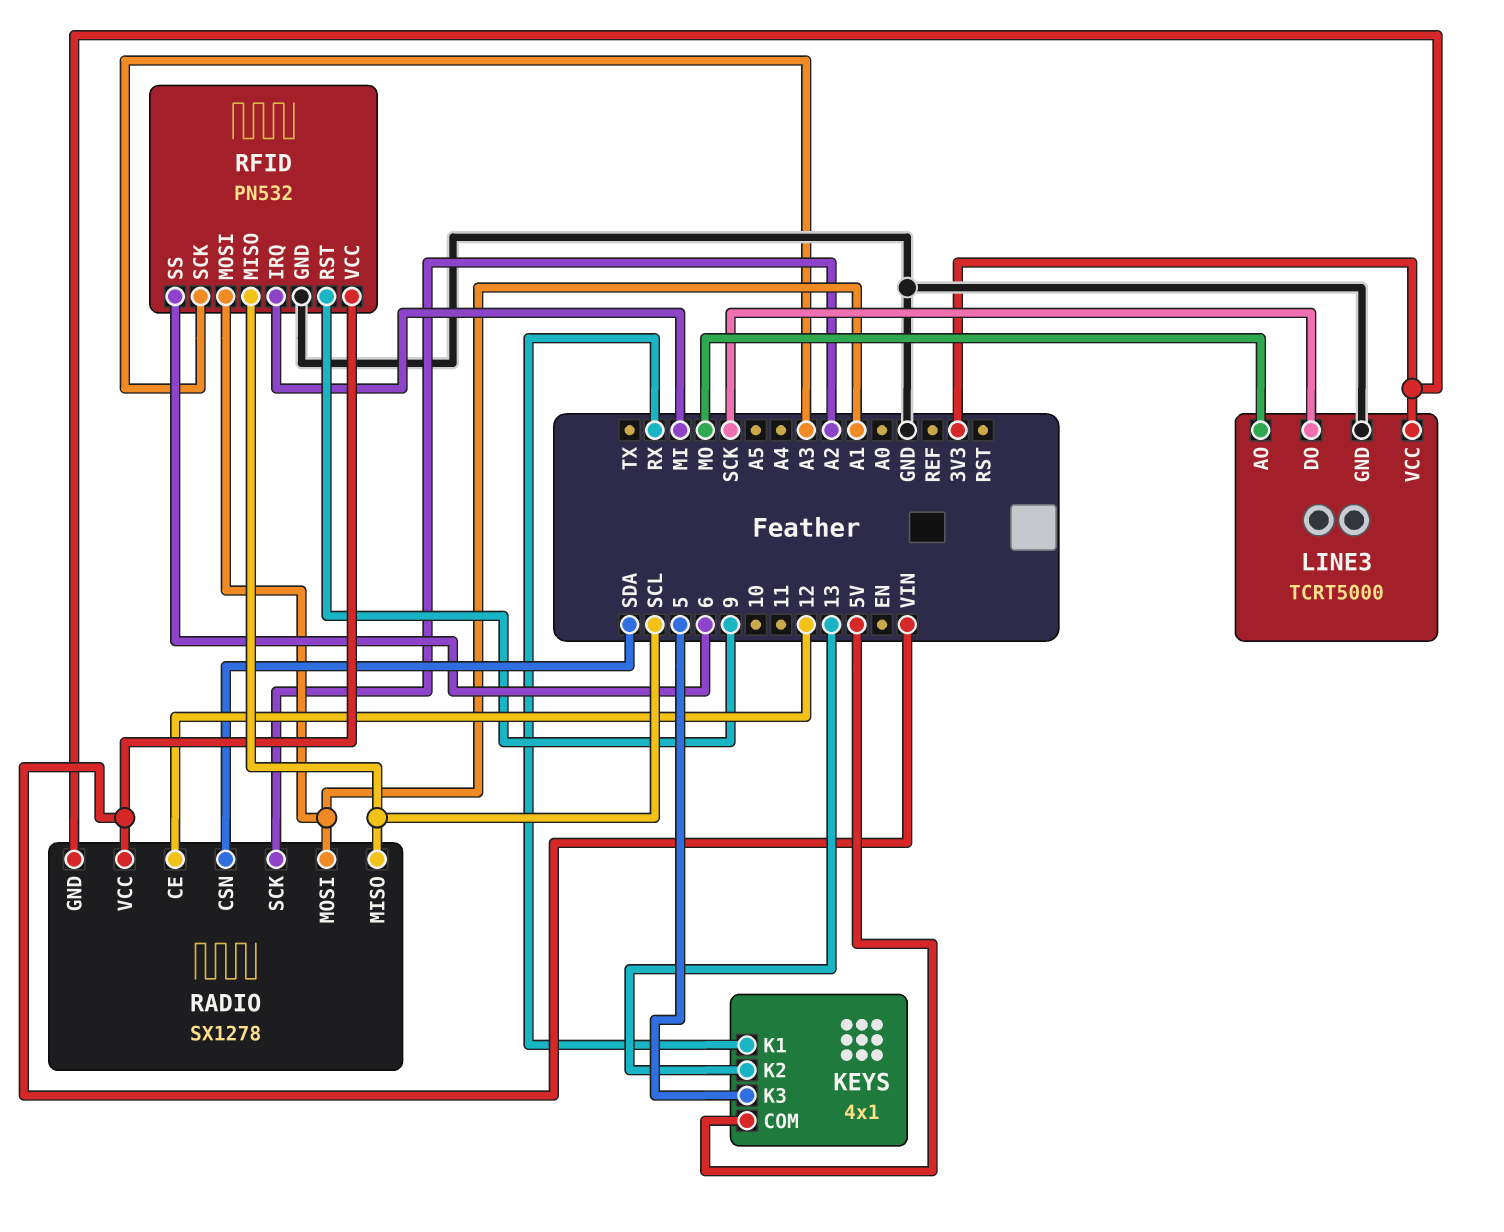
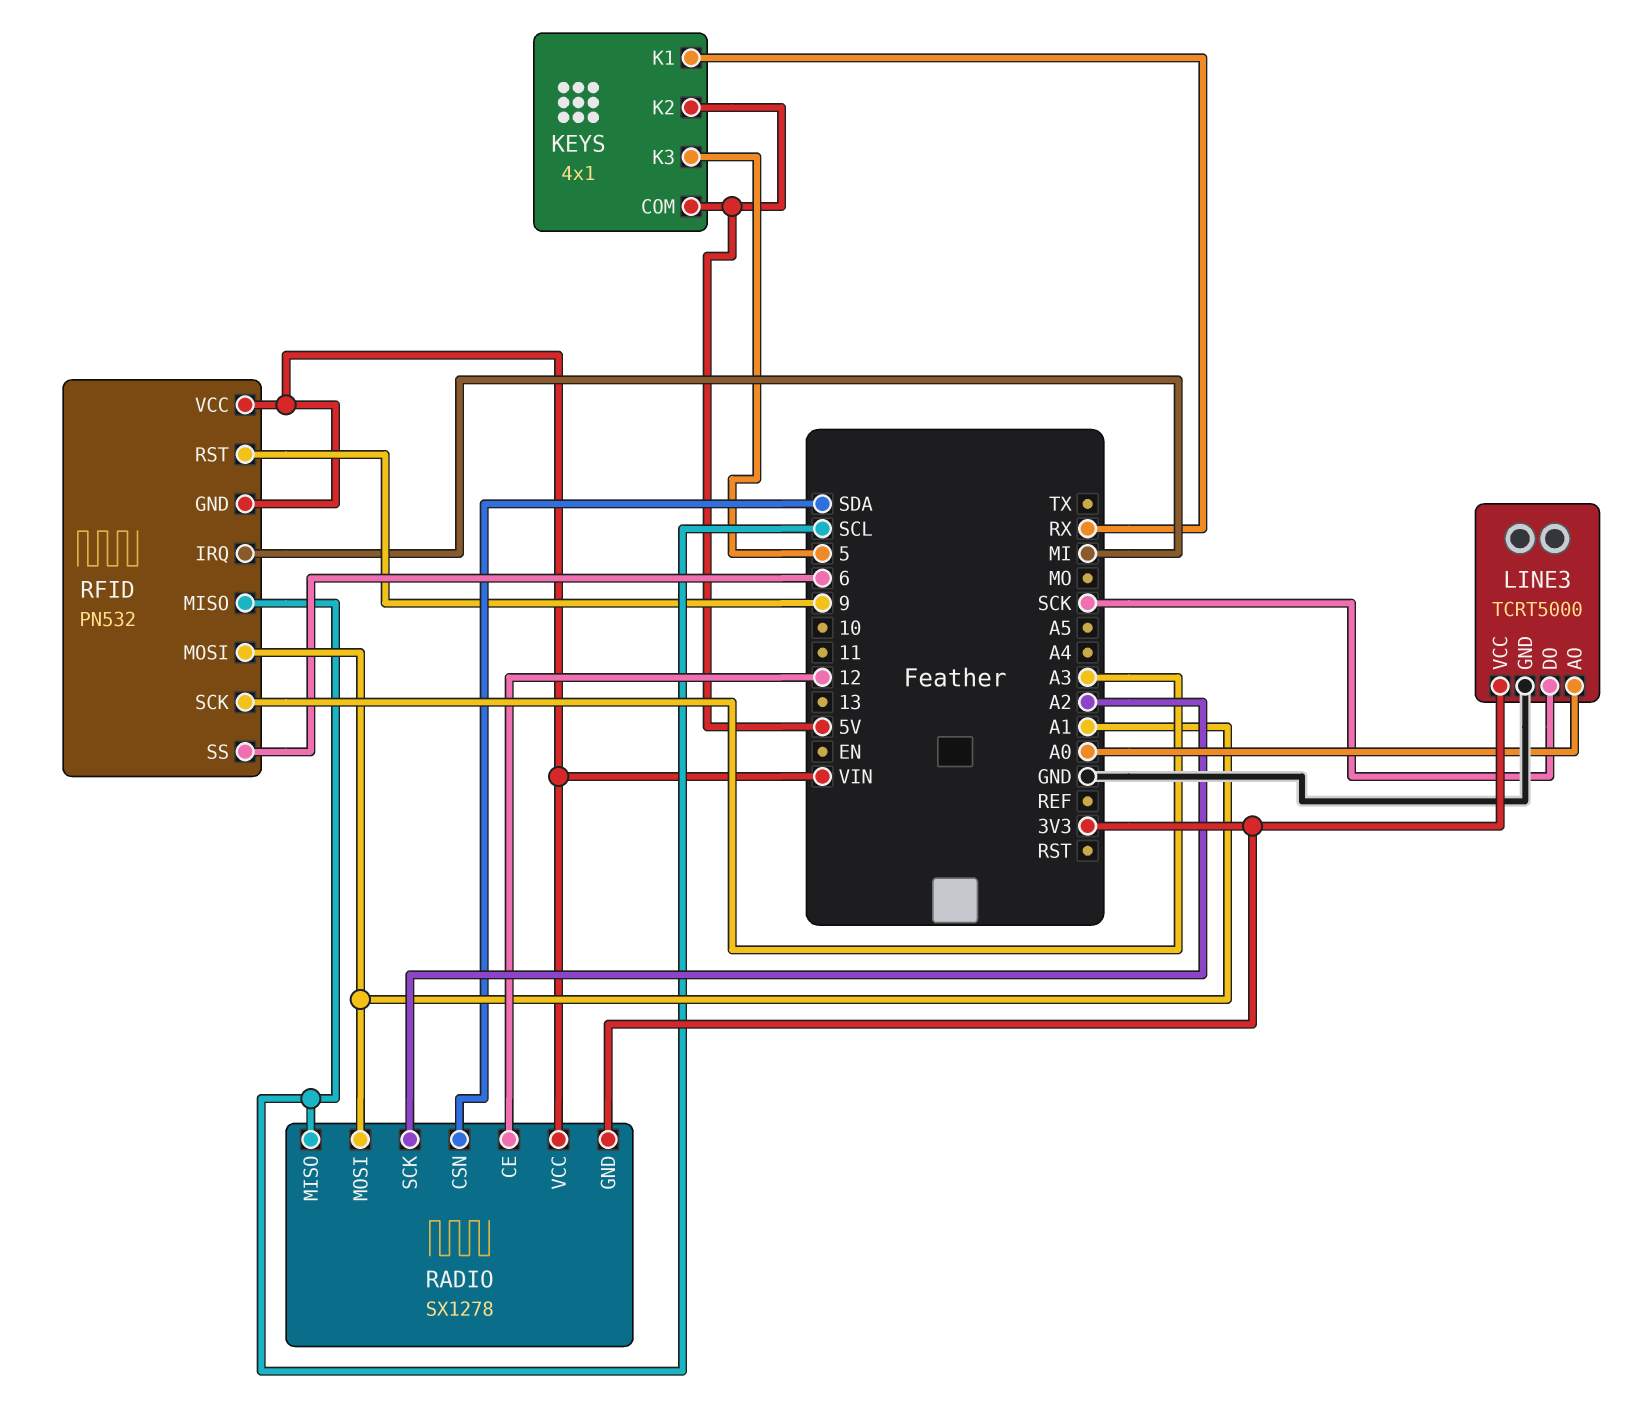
KEYS pin K2: 13 -> 5V
LINE3 pin AO: MO -> A0
RFID pin GND: GND -> VIN

